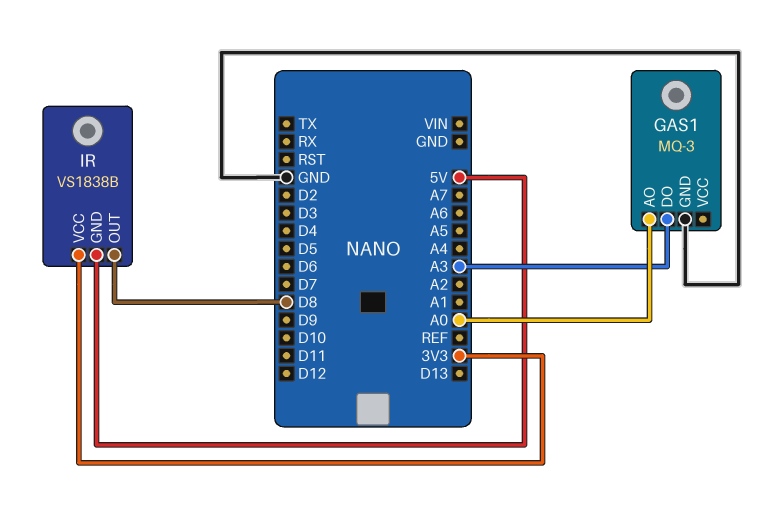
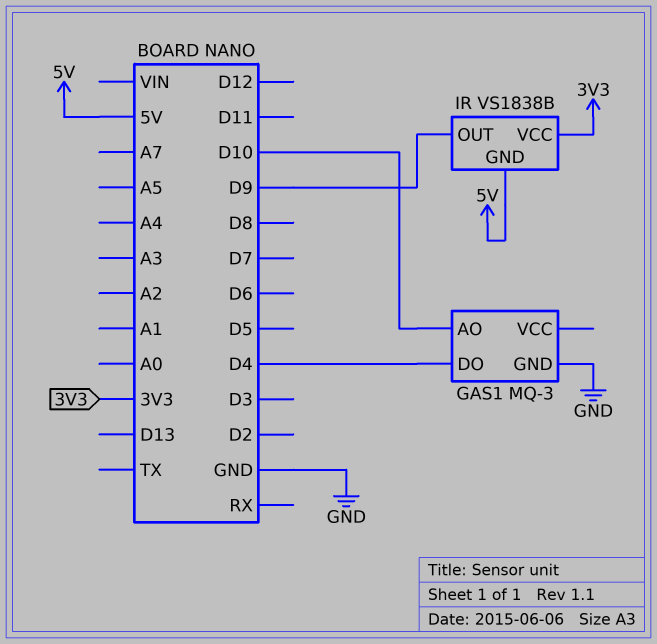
GAS1 pin AO: A0 -> D10
GAS1 pin DO: A3 -> D4
IR pin OUT: D8 -> D9

